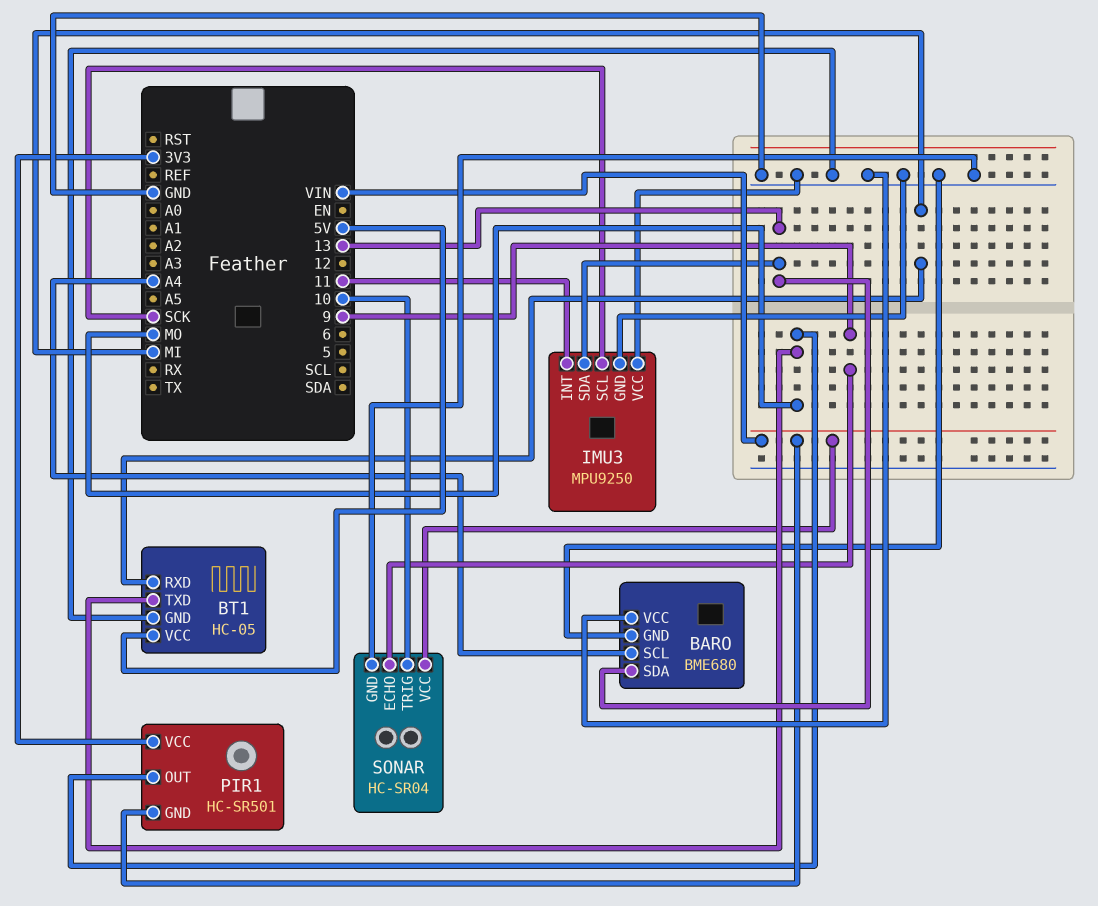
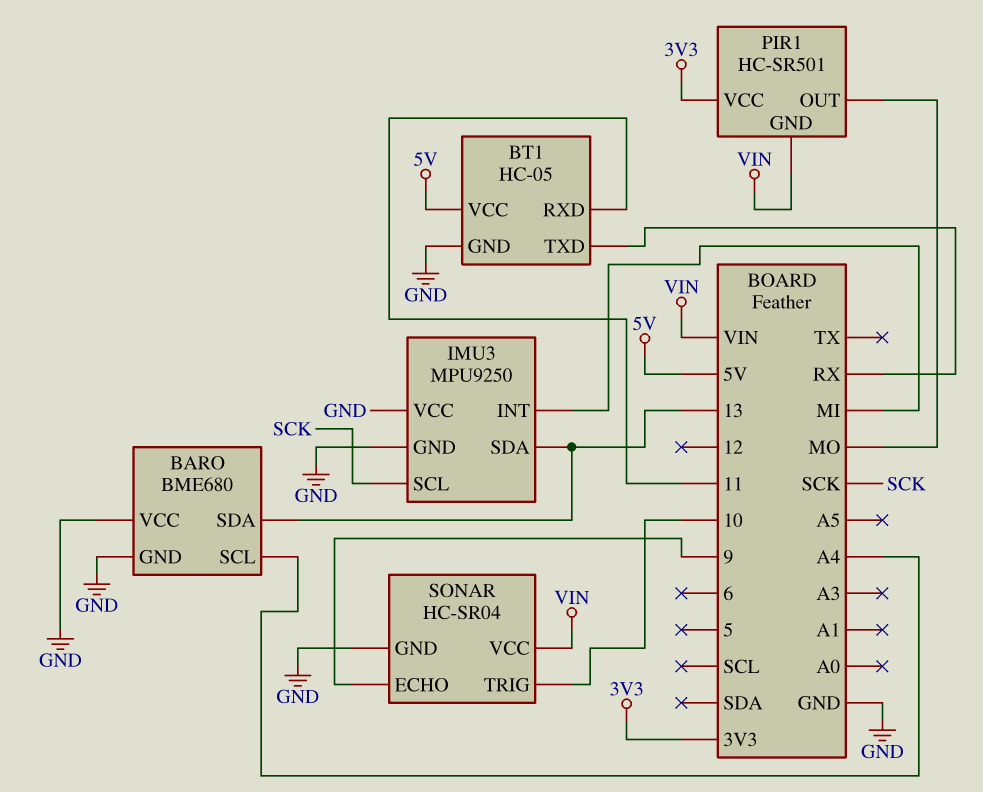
BT1 pin RXD: MI -> 11
BT1 pin TXD: MO -> RX
IMU3 pin INT: 11 -> MI

